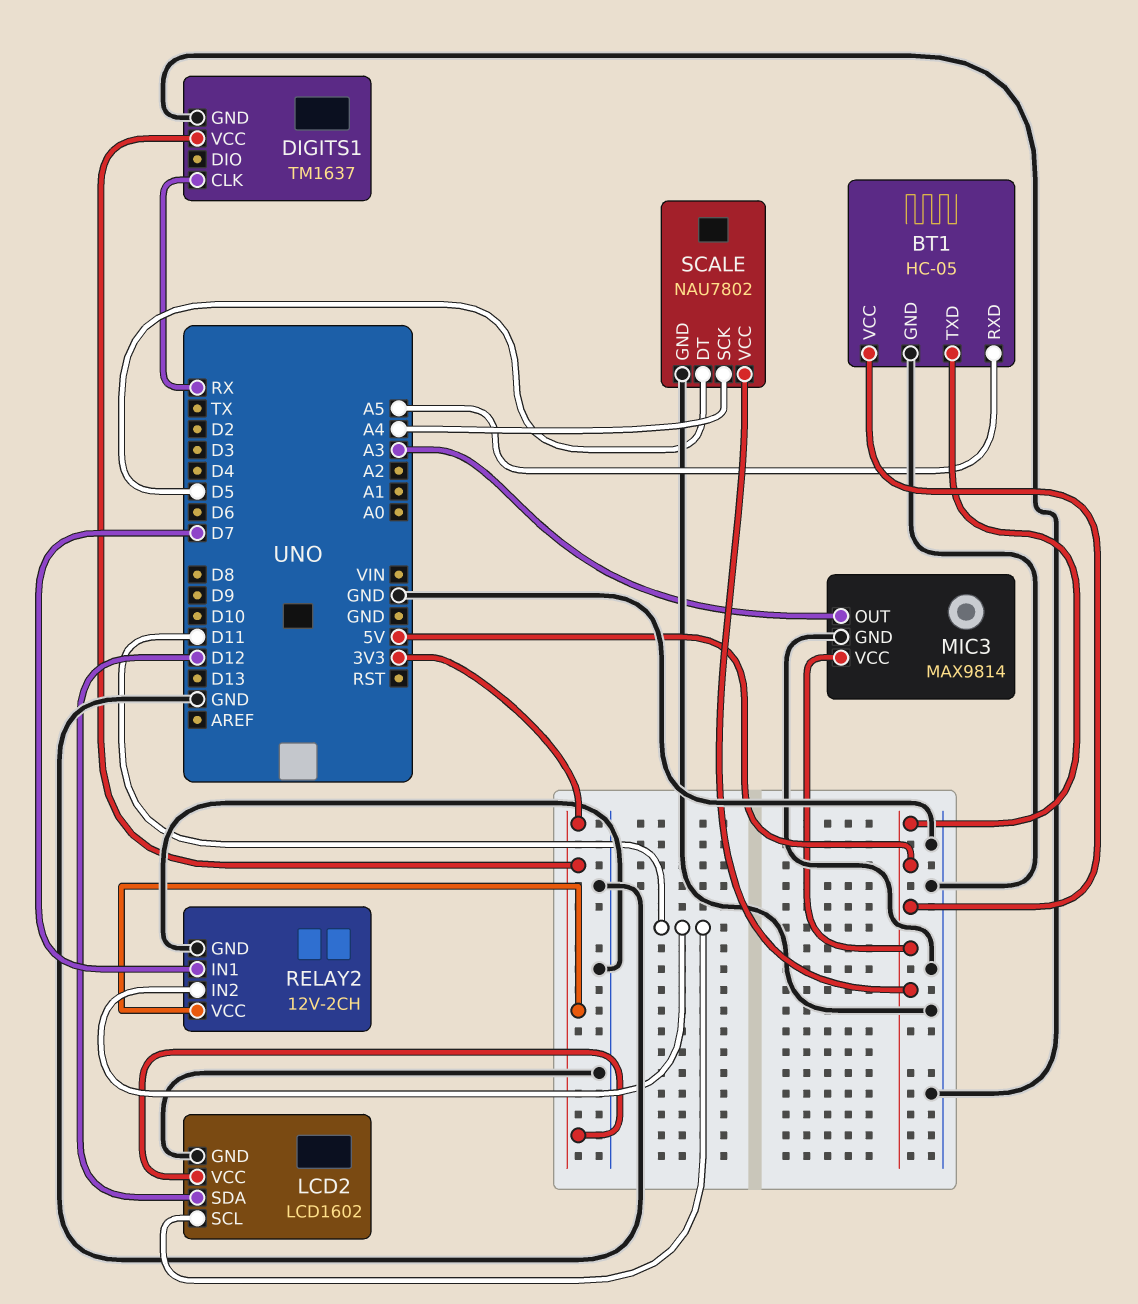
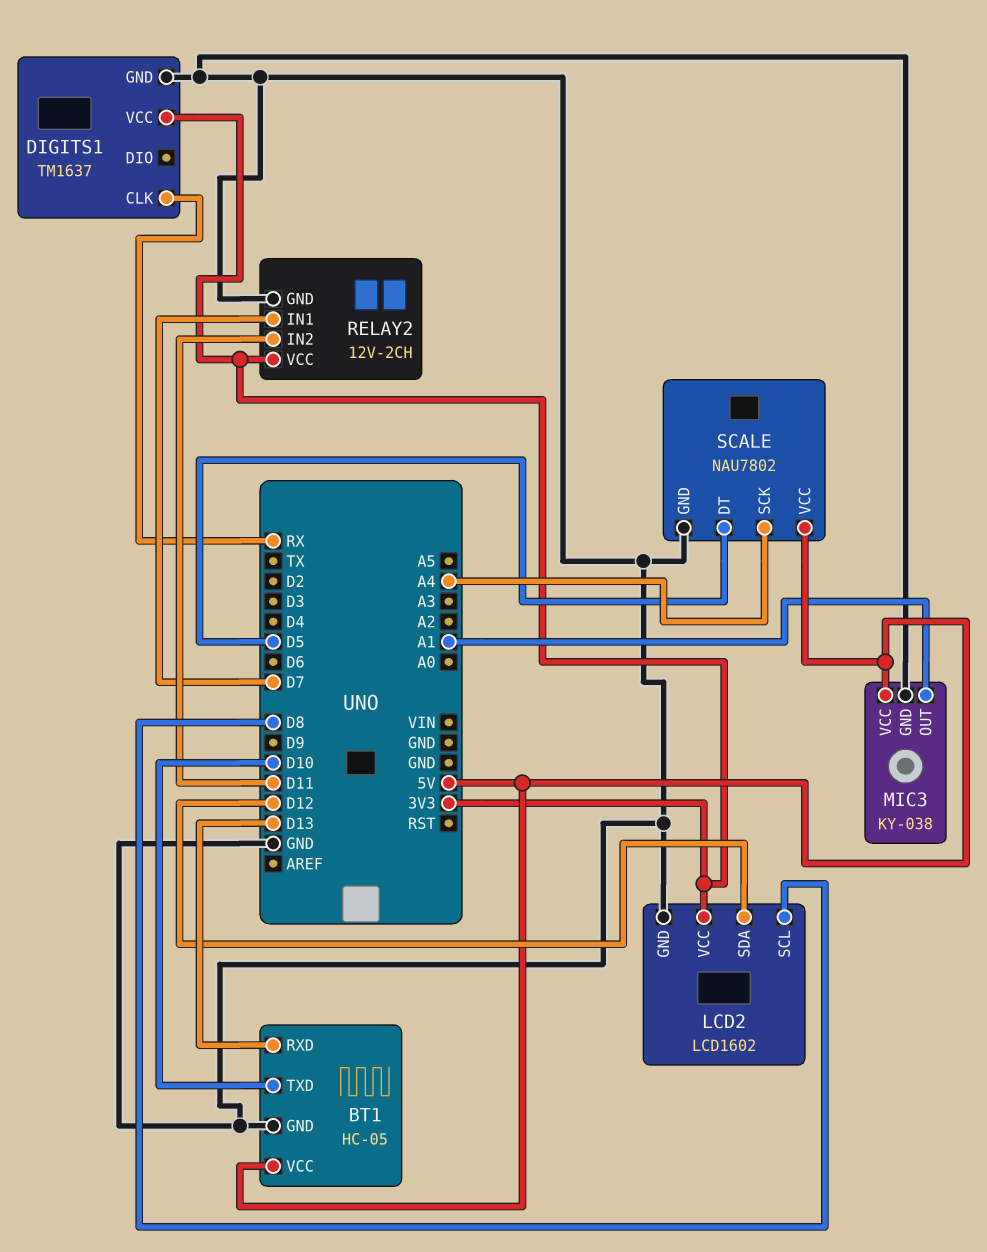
BT1 pin RXD: A5 -> D13
BT1 pin TXD: 5V -> D10
LCD2 pin SCL: D11 -> D8
MIC3: MAX9814 -> KY-038
MIC3 pin OUT: A3 -> A1

